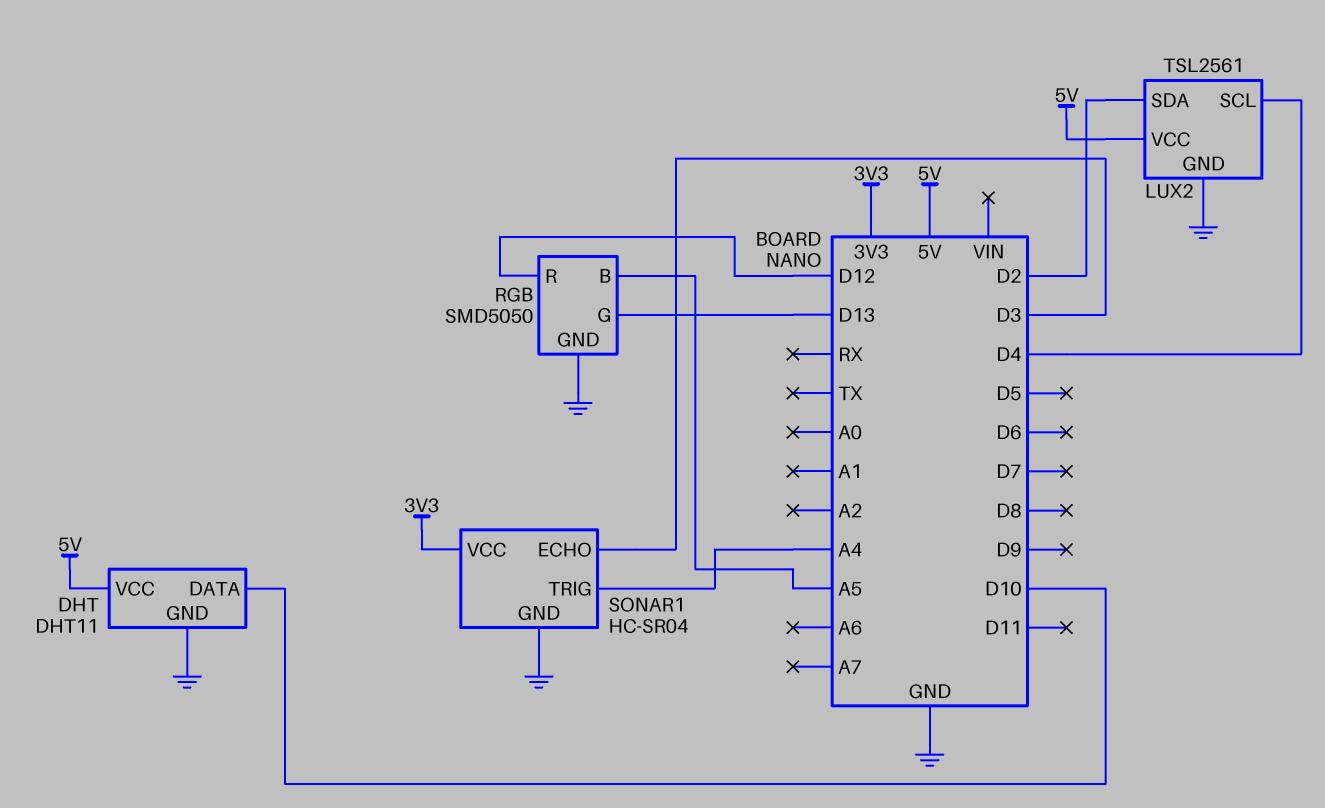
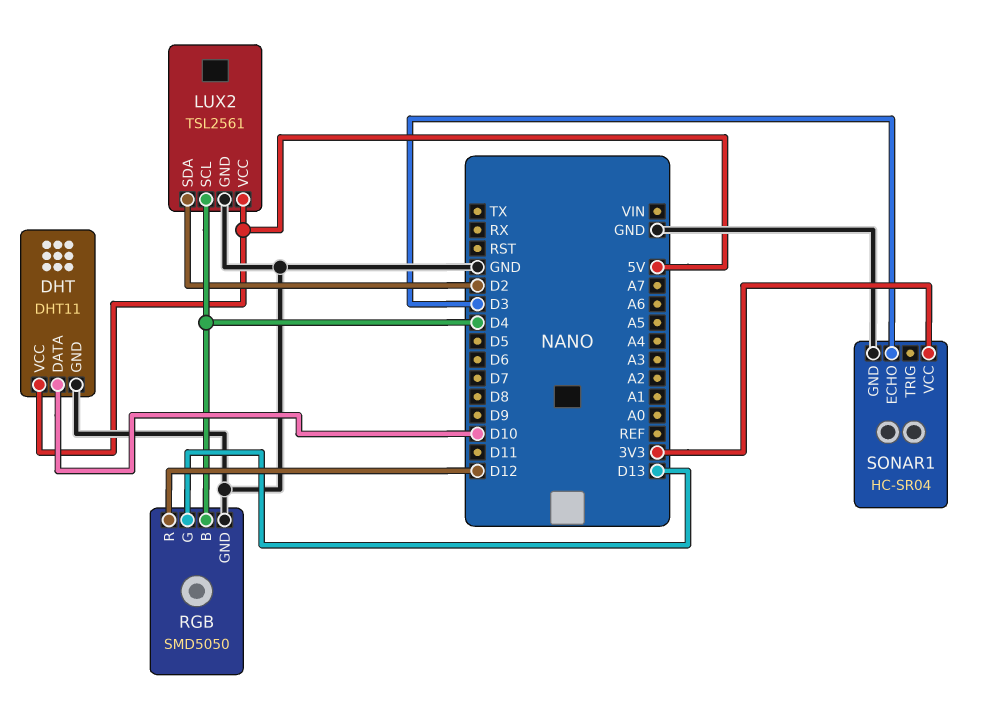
RGB pin B: A5 -> D4
SONAR1 pin TRIG: A4 -> none

